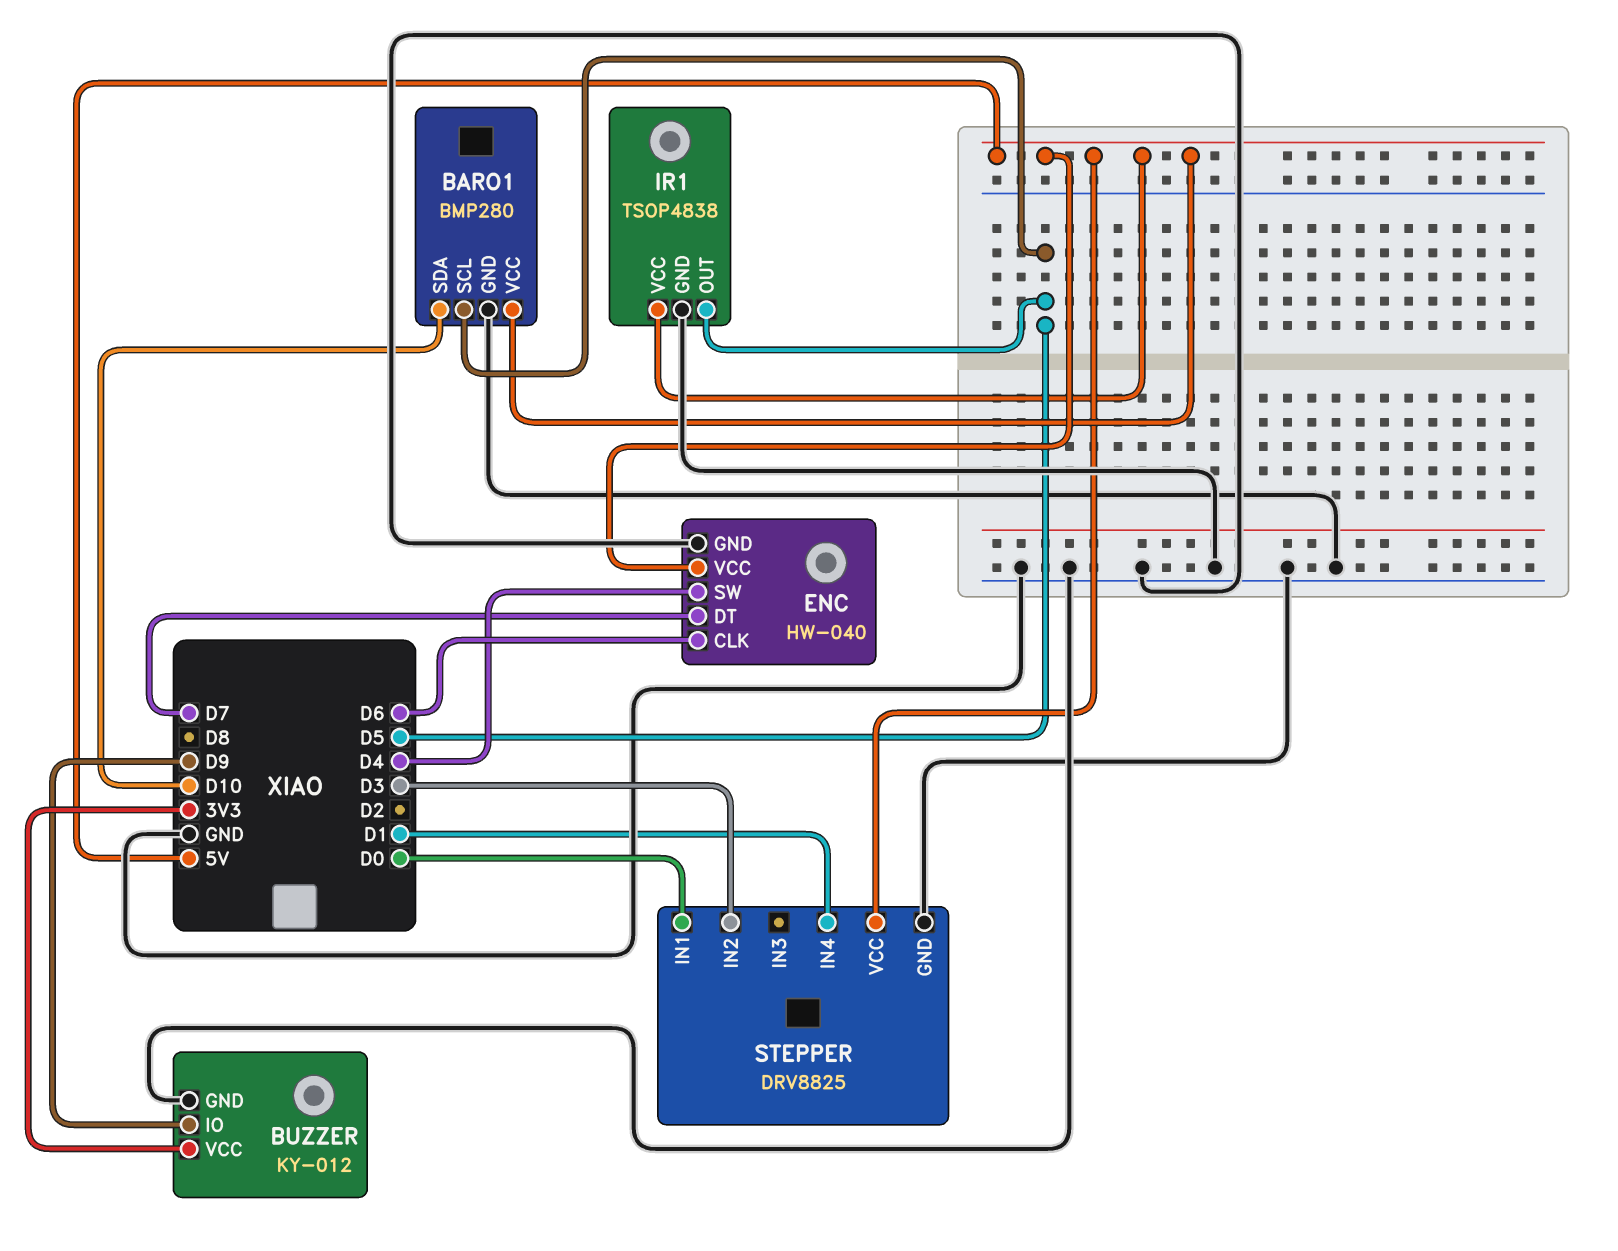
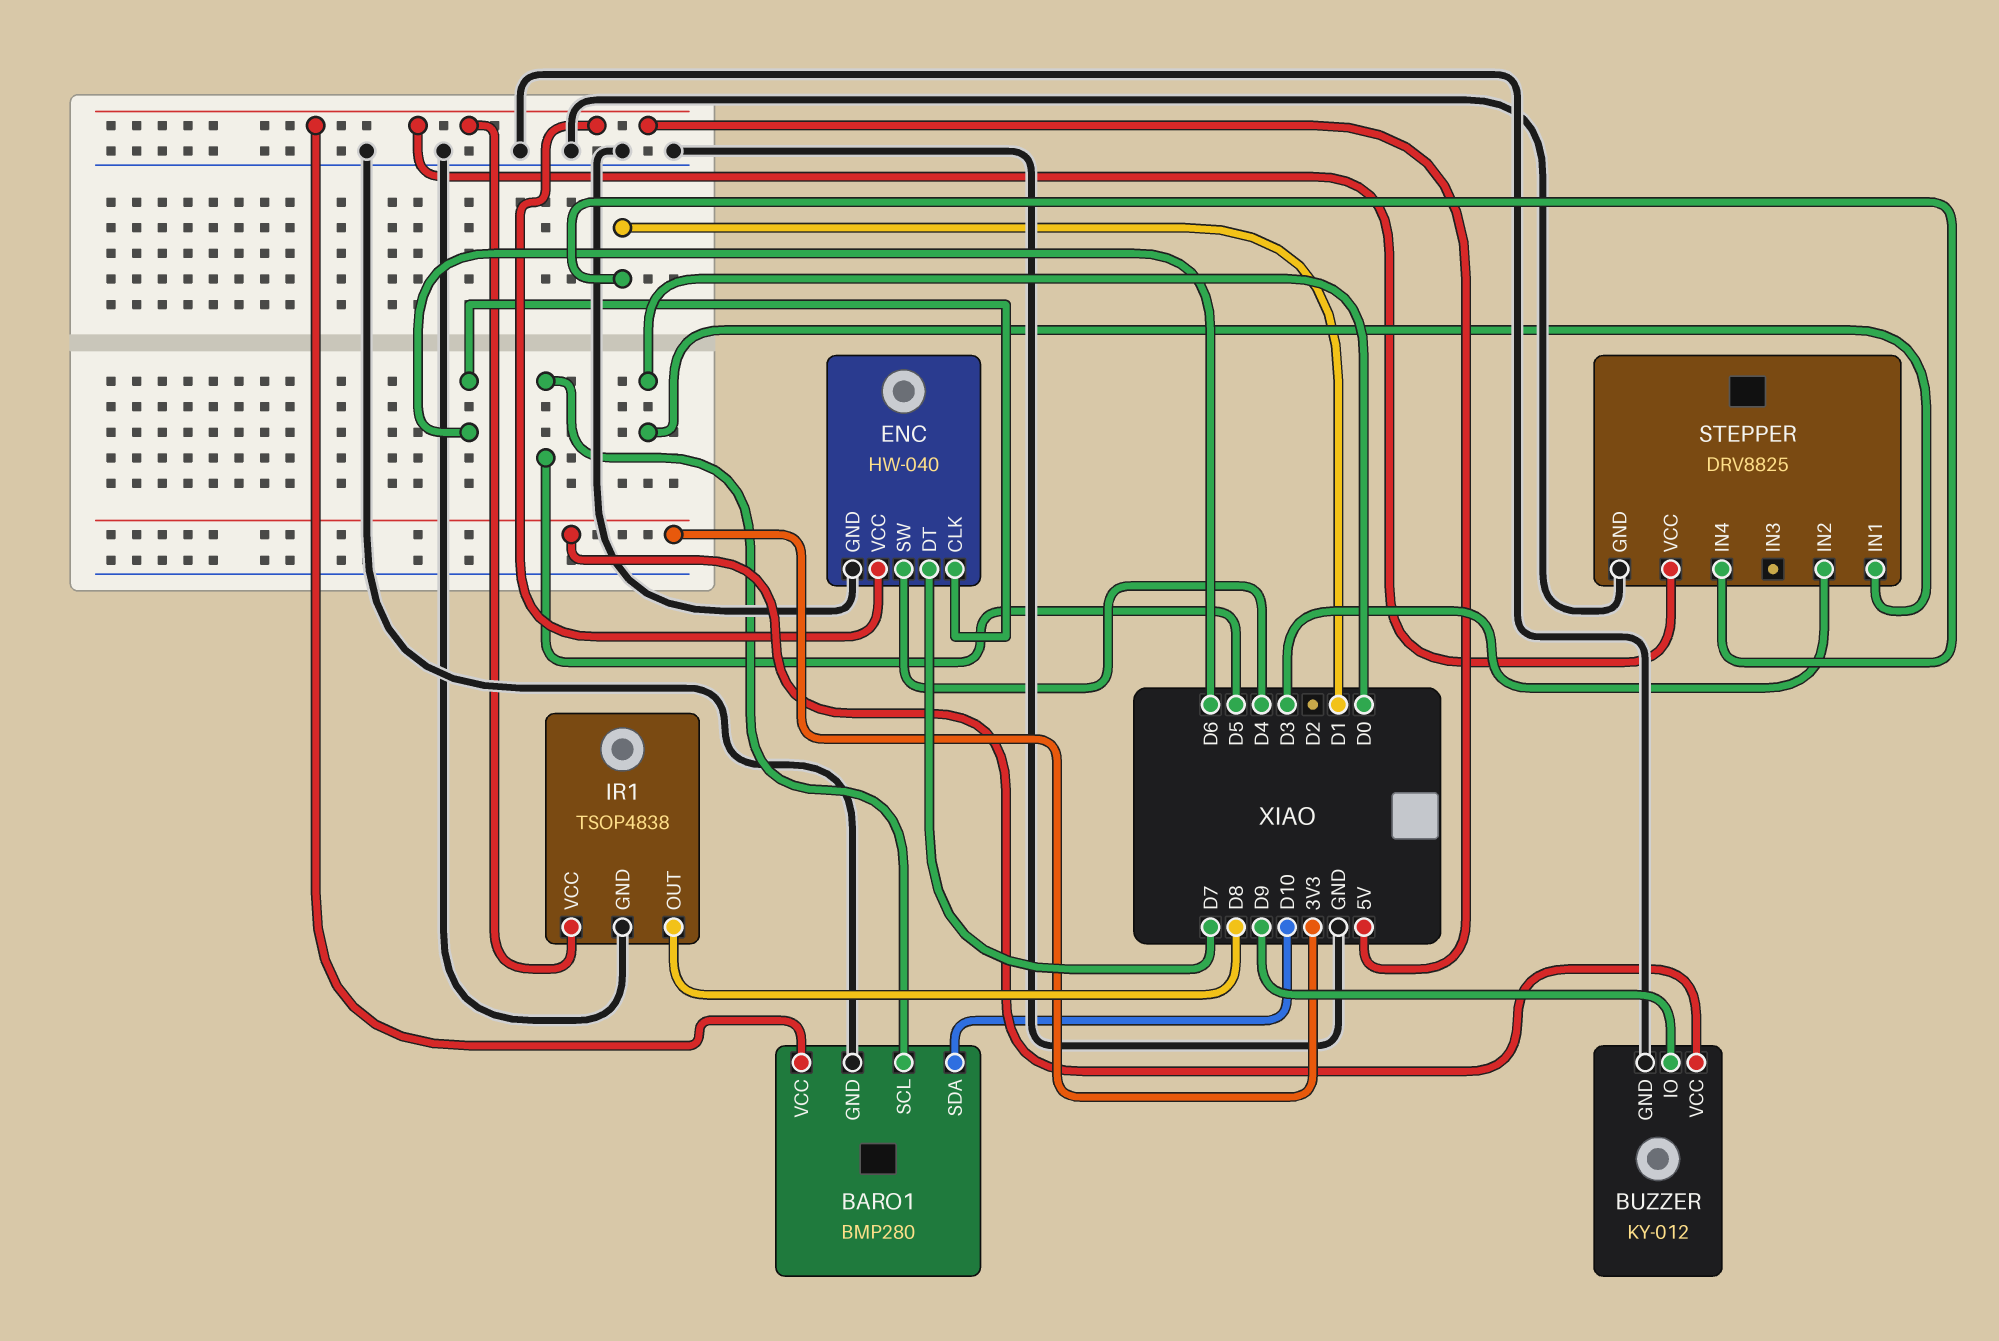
IR1 pin OUT: D5 -> D8

